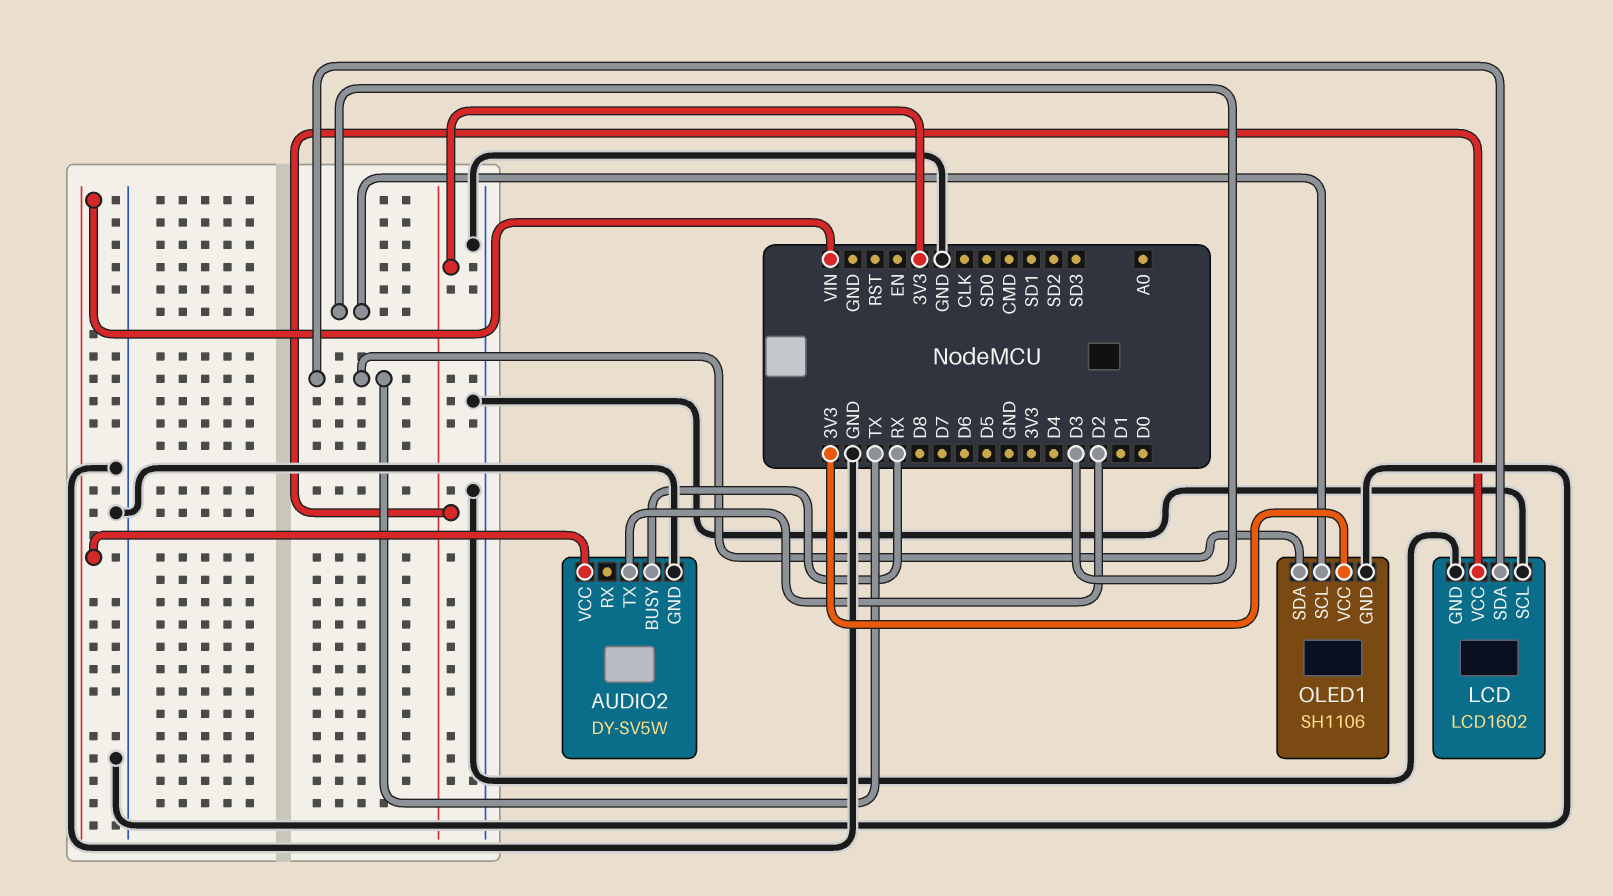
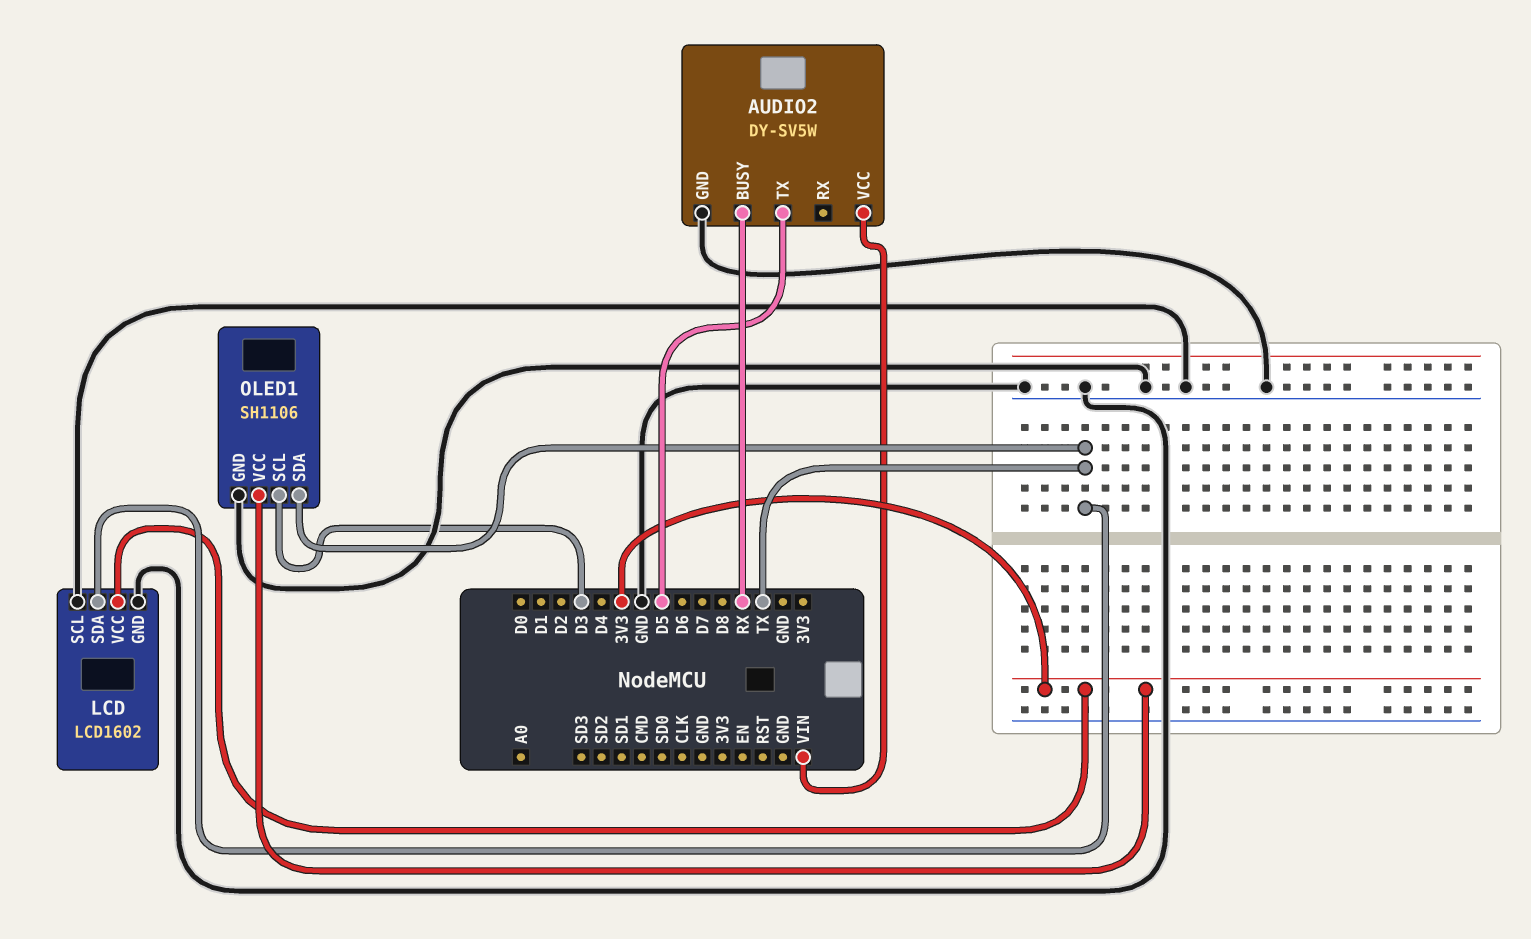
AUDIO2 pin TX: D2 -> D5

